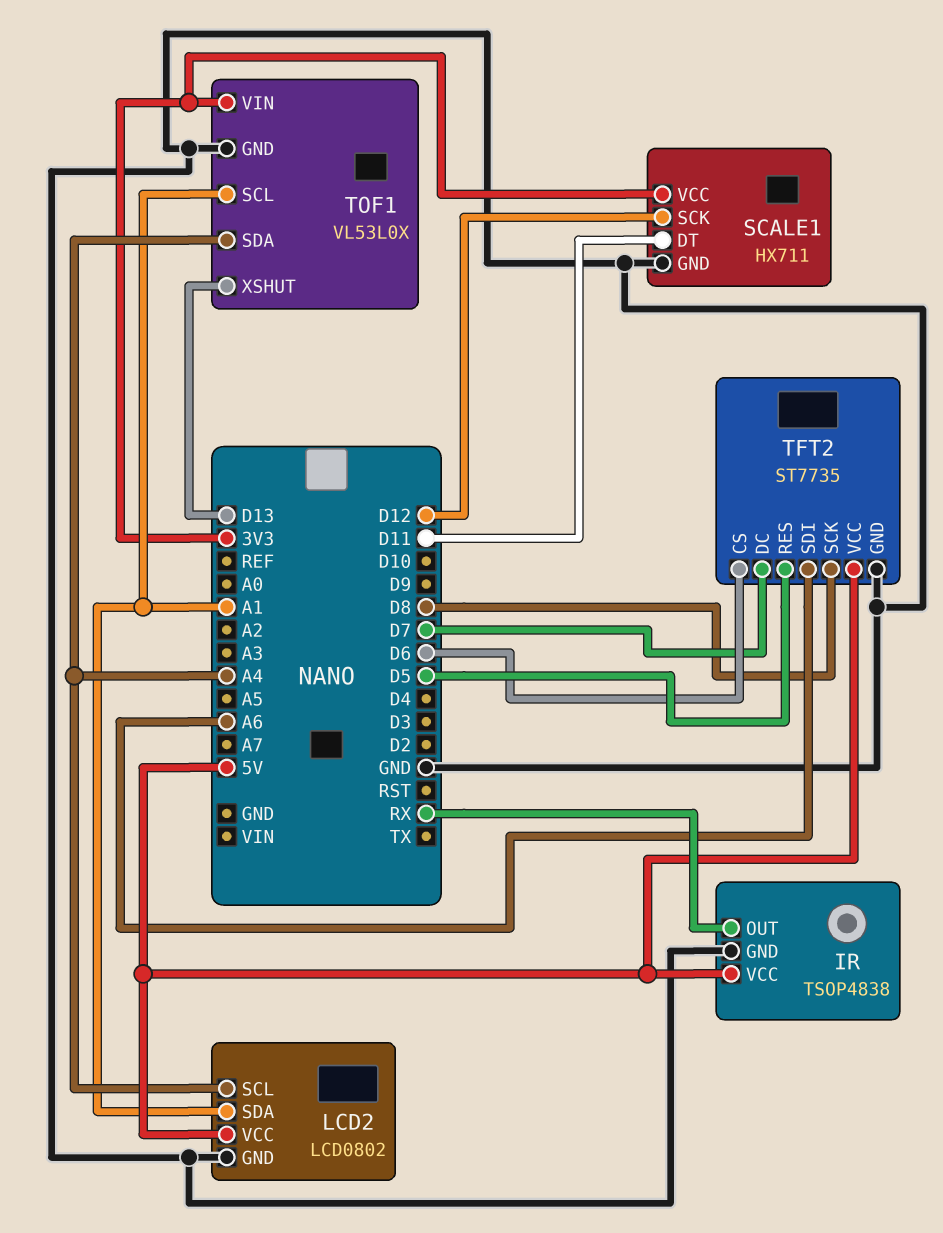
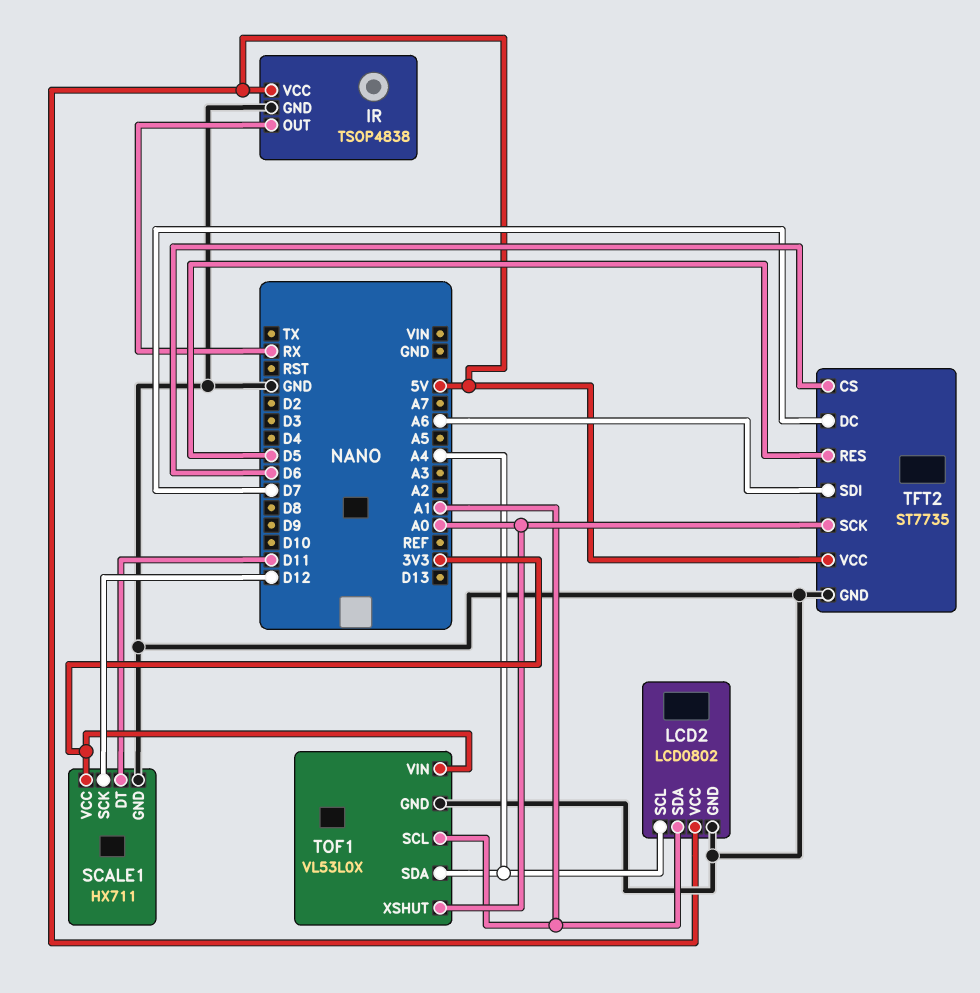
TFT2 pin SCK: D8 -> A0
TOF1 pin XSHUT: D13 -> A0

